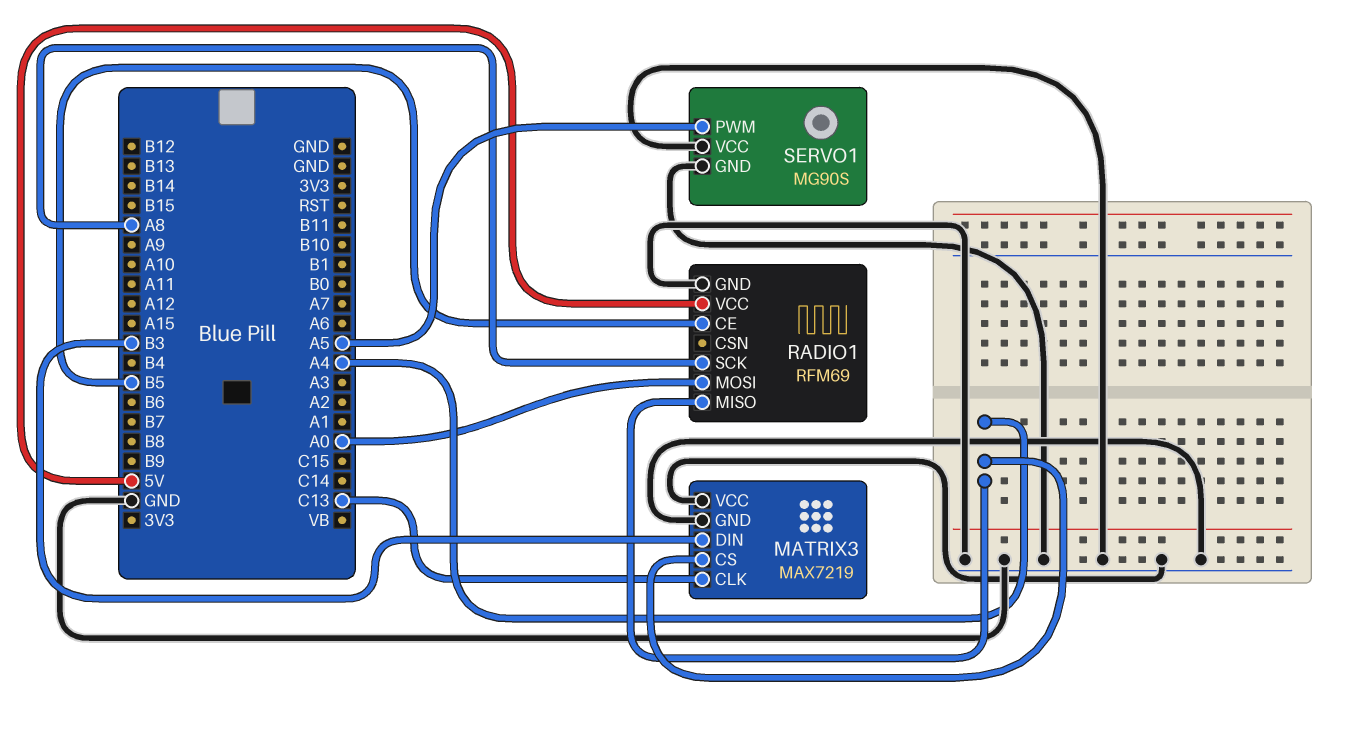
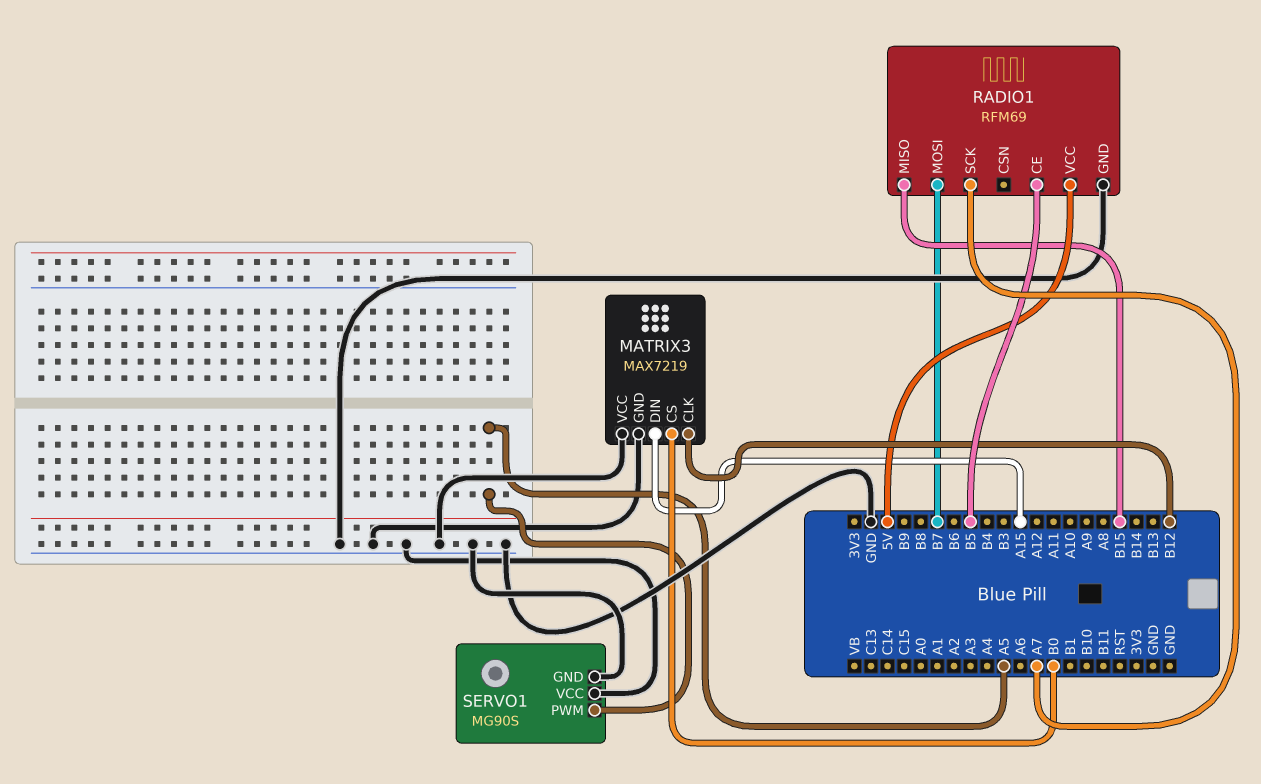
MATRIX3 pin CLK: C13 -> B12
MATRIX3 pin CS: A4 -> B0
MATRIX3 pin DIN: B3 -> A15
RADIO1 pin MISO: A4 -> B15
RADIO1 pin MOSI: A0 -> B7
RADIO1 pin SCK: A8 -> A7

